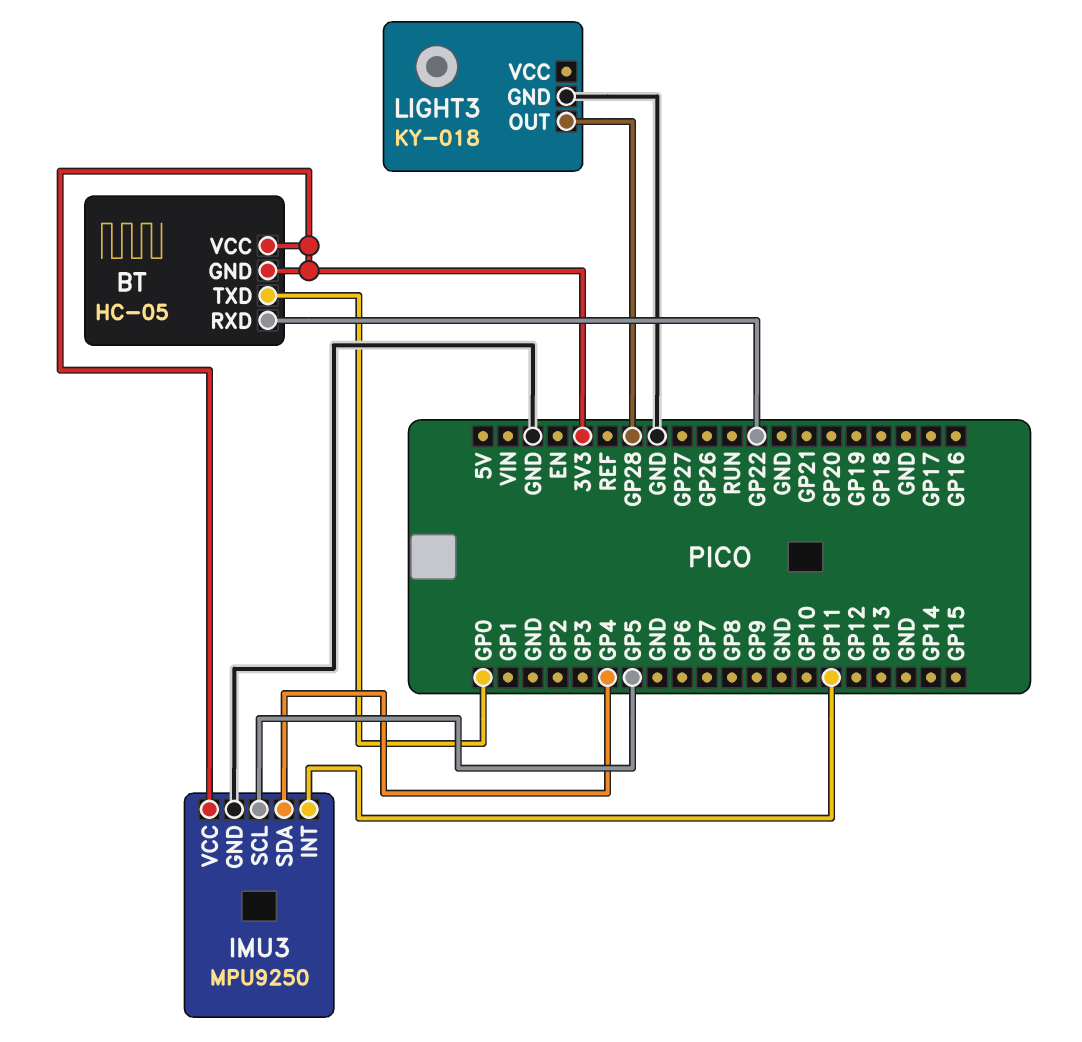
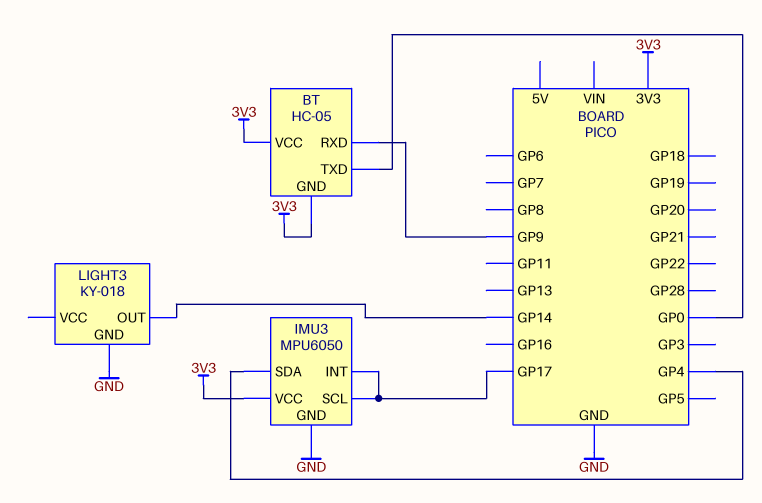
BT pin RXD: GP22 -> GP9
IMU3: MPU9250 -> MPU6050
IMU3 pin INT: GP11 -> GP17
IMU3 pin SCL: GP5 -> GP17
LIGHT3 pin OUT: GP28 -> GP14

